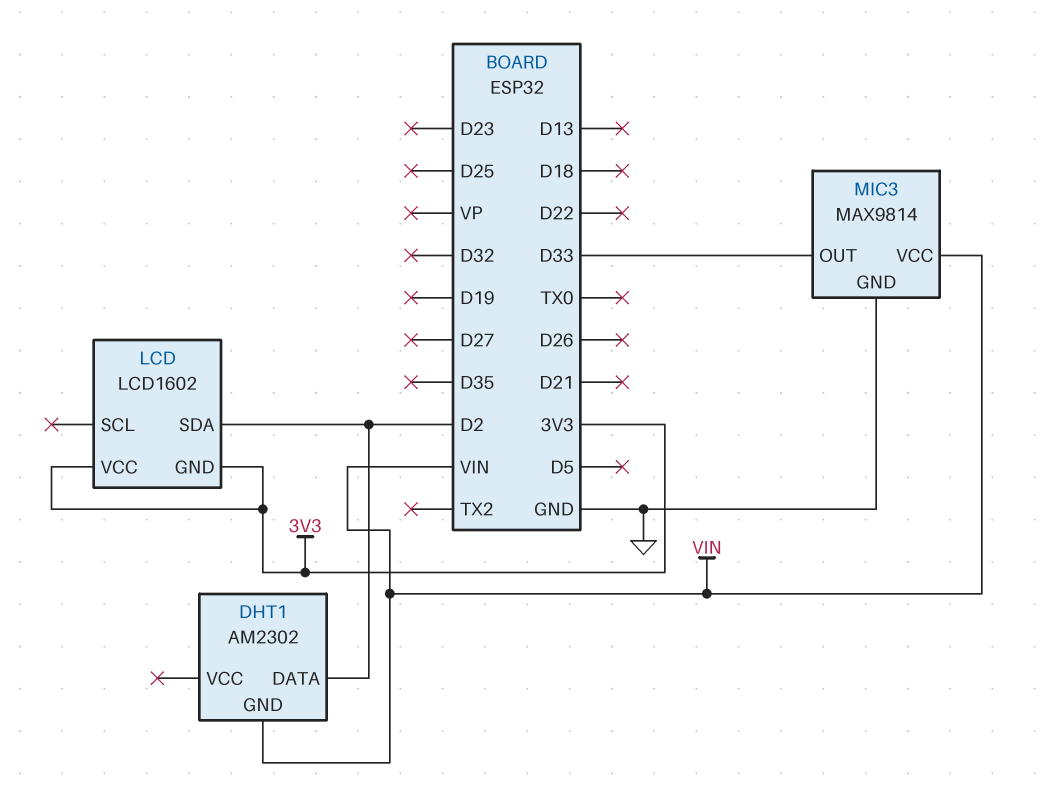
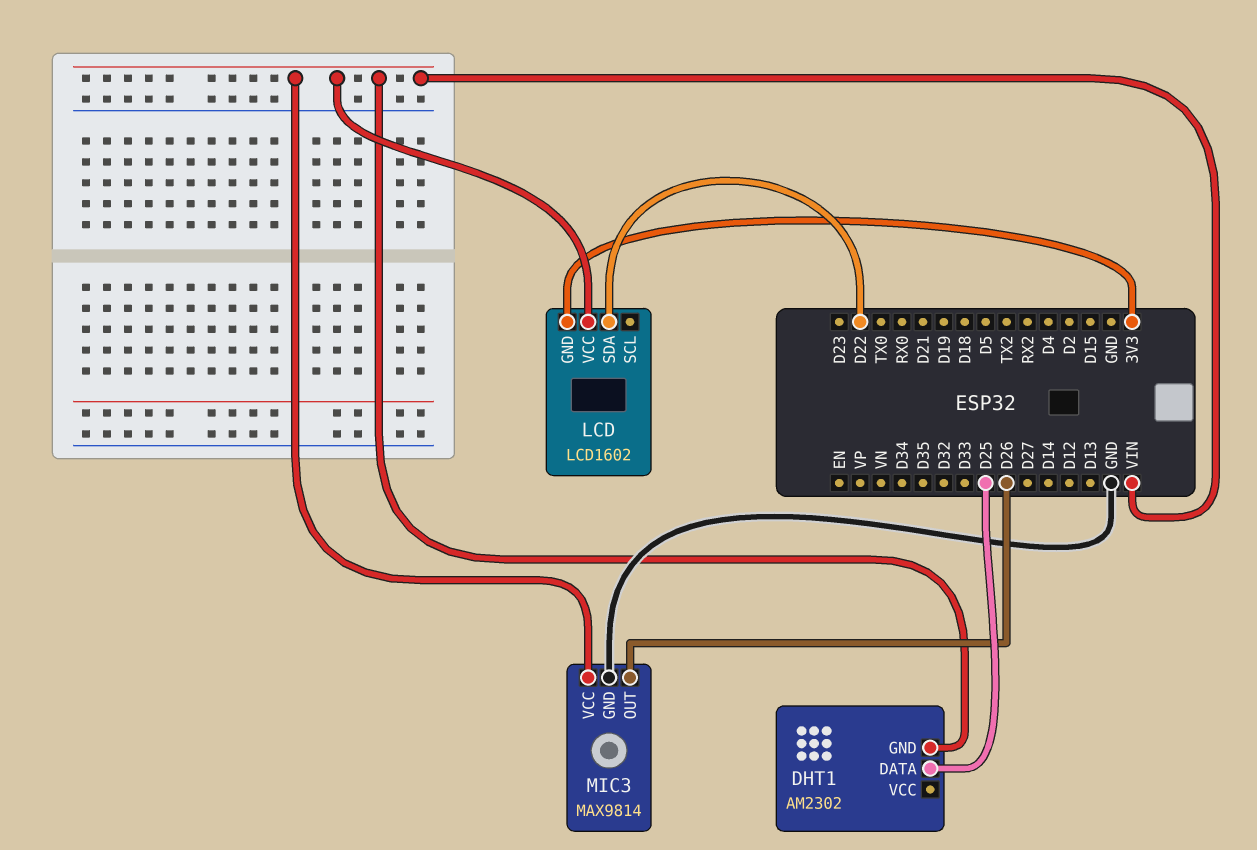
DHT1 pin DATA: D2 -> D25
LCD pin SDA: D2 -> D22
LCD pin VCC: 3V3 -> VIN
MIC3 pin OUT: D33 -> D26

